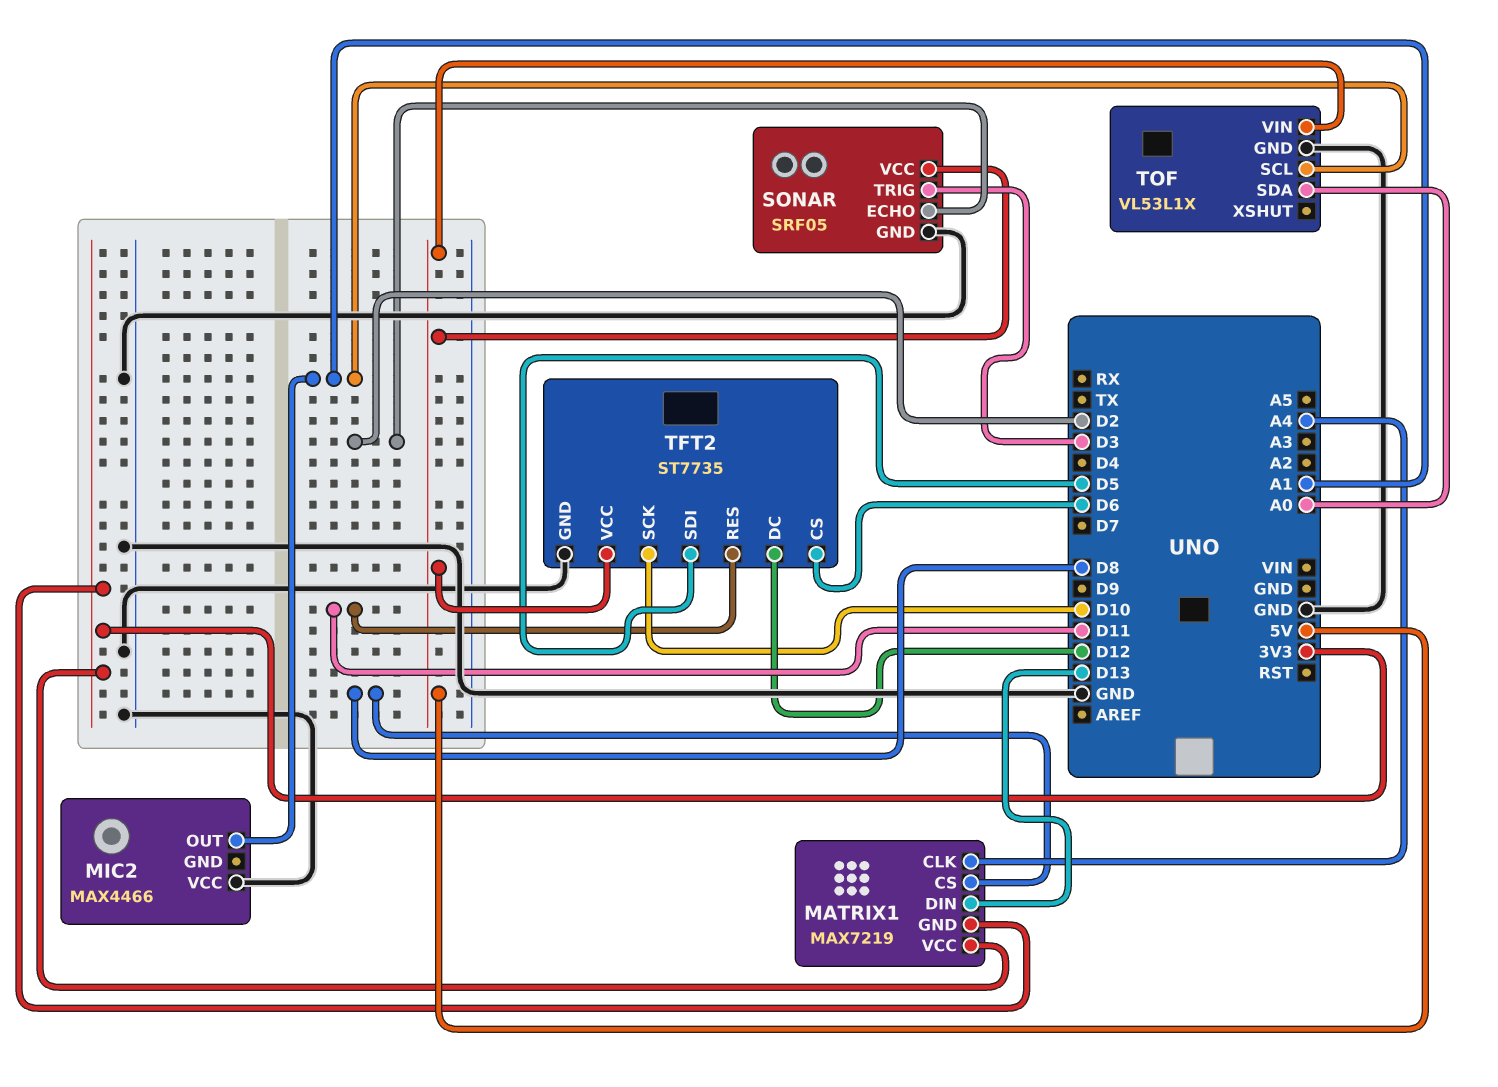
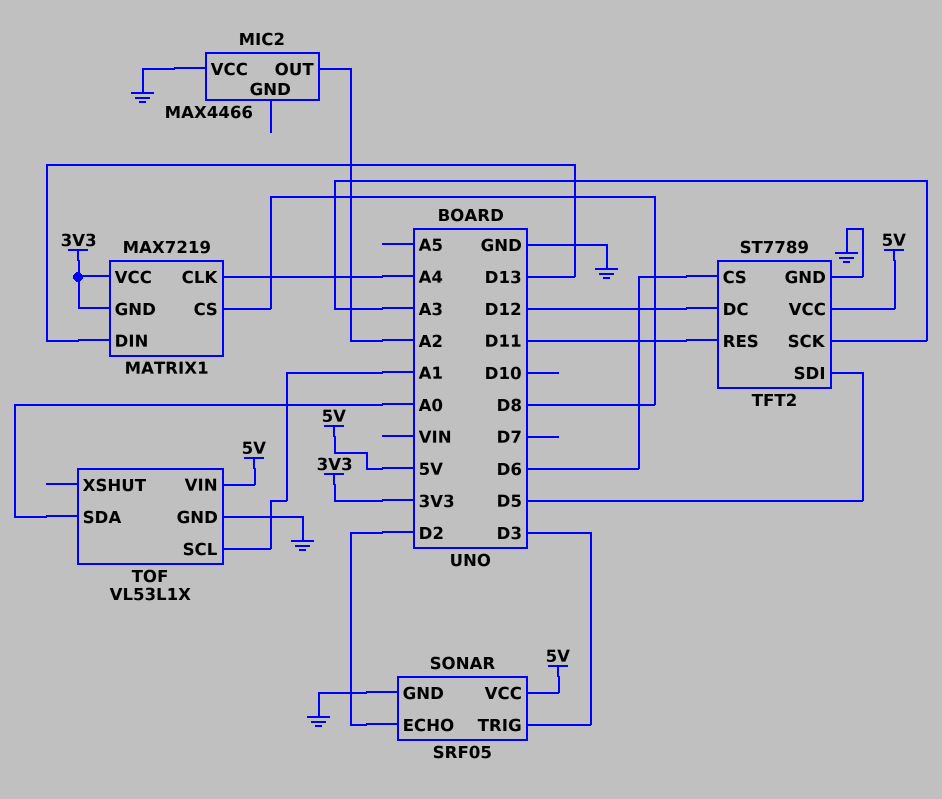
MIC2 pin OUT: A1 -> A2
TFT2: ST7735 -> ST7789
TFT2 pin SCK: D10 -> A3

